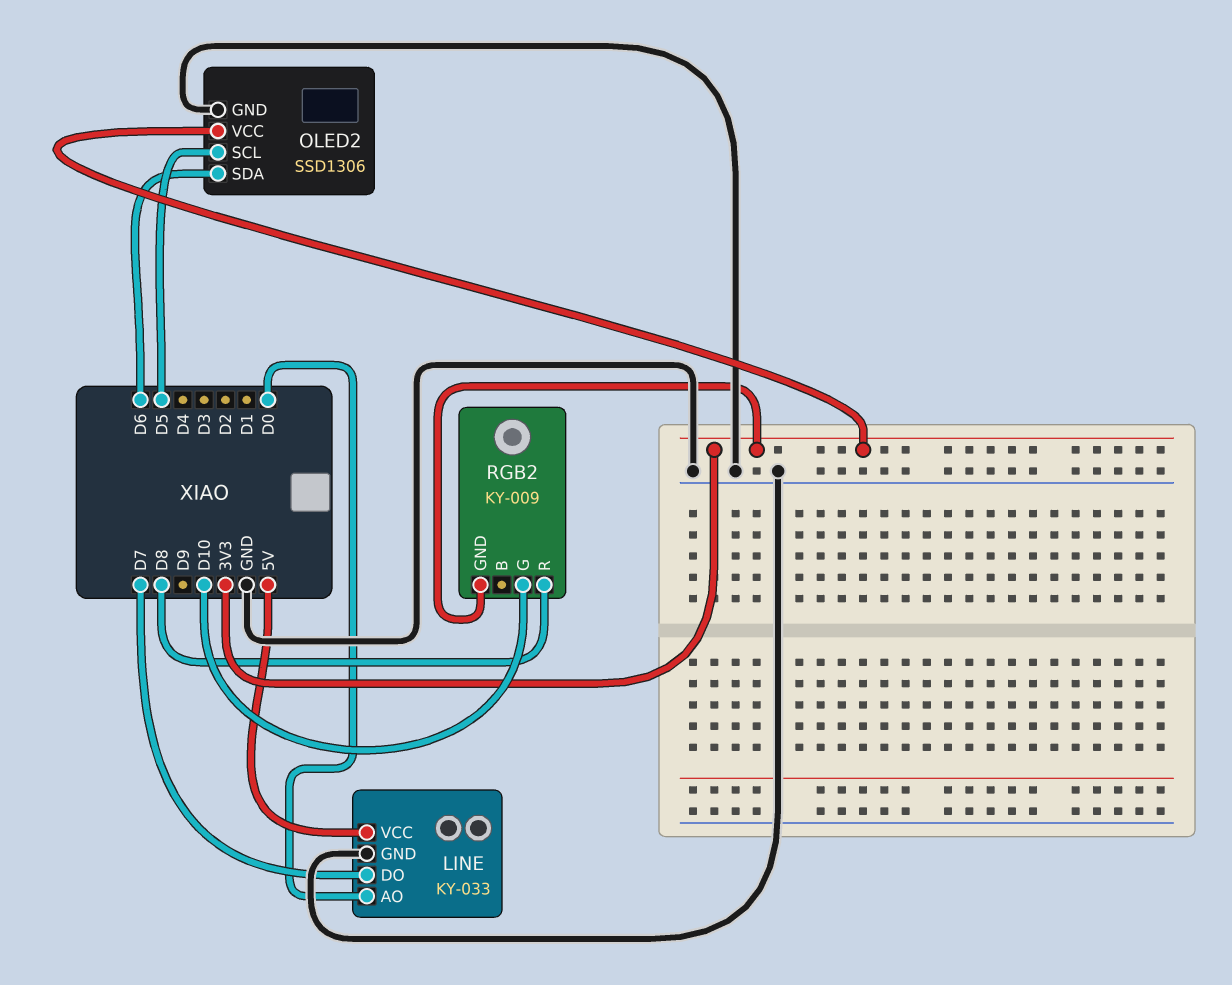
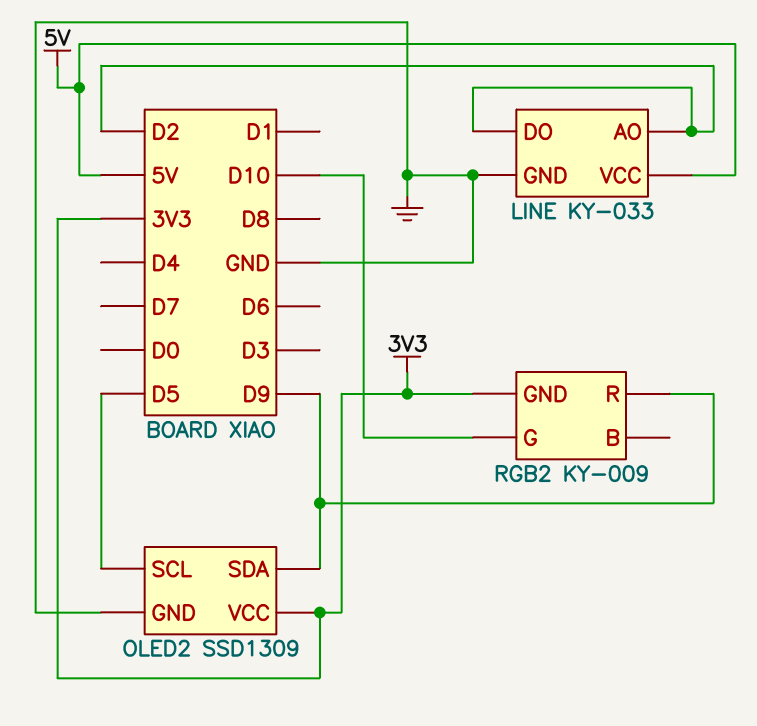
LINE pin AO: D0 -> D2
LINE pin DO: D7 -> D2
OLED2: SSD1306 -> SSD1309
OLED2 pin SDA: D6 -> D9
RGB2 pin R: D8 -> D9

